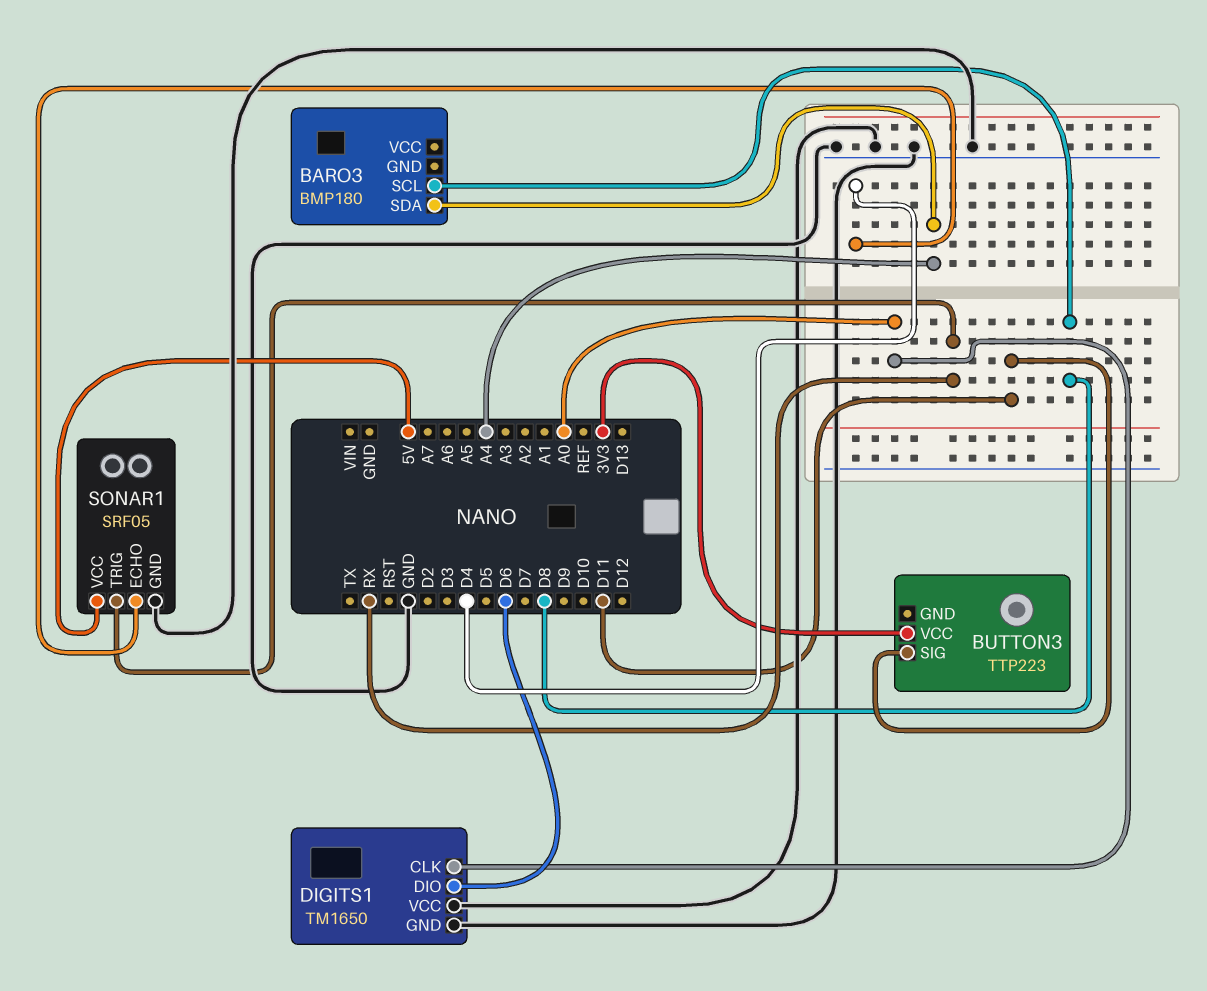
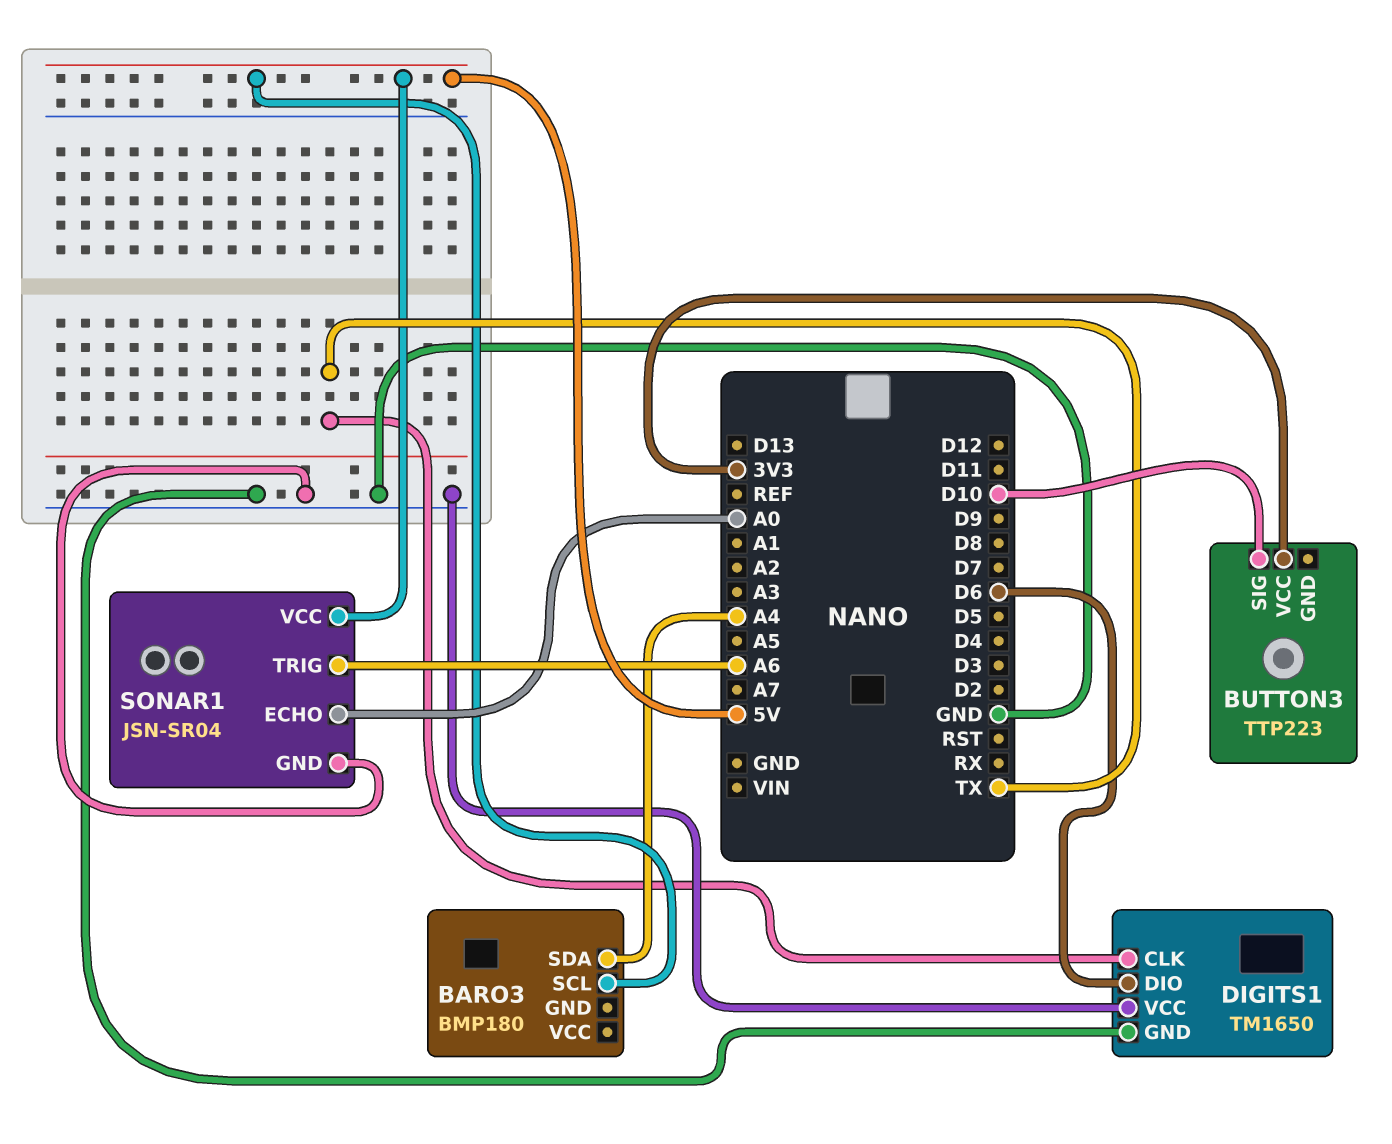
BARO3 pin SCL: D8 -> 5V
BUTTON3 pin SIG: D11 -> D10
DIGITS1 pin CLK: A0 -> TX
SONAR1: SRF05 -> JSN-SR04
SONAR1 pin ECHO: D4 -> A0
SONAR1 pin TRIG: RX -> A6

